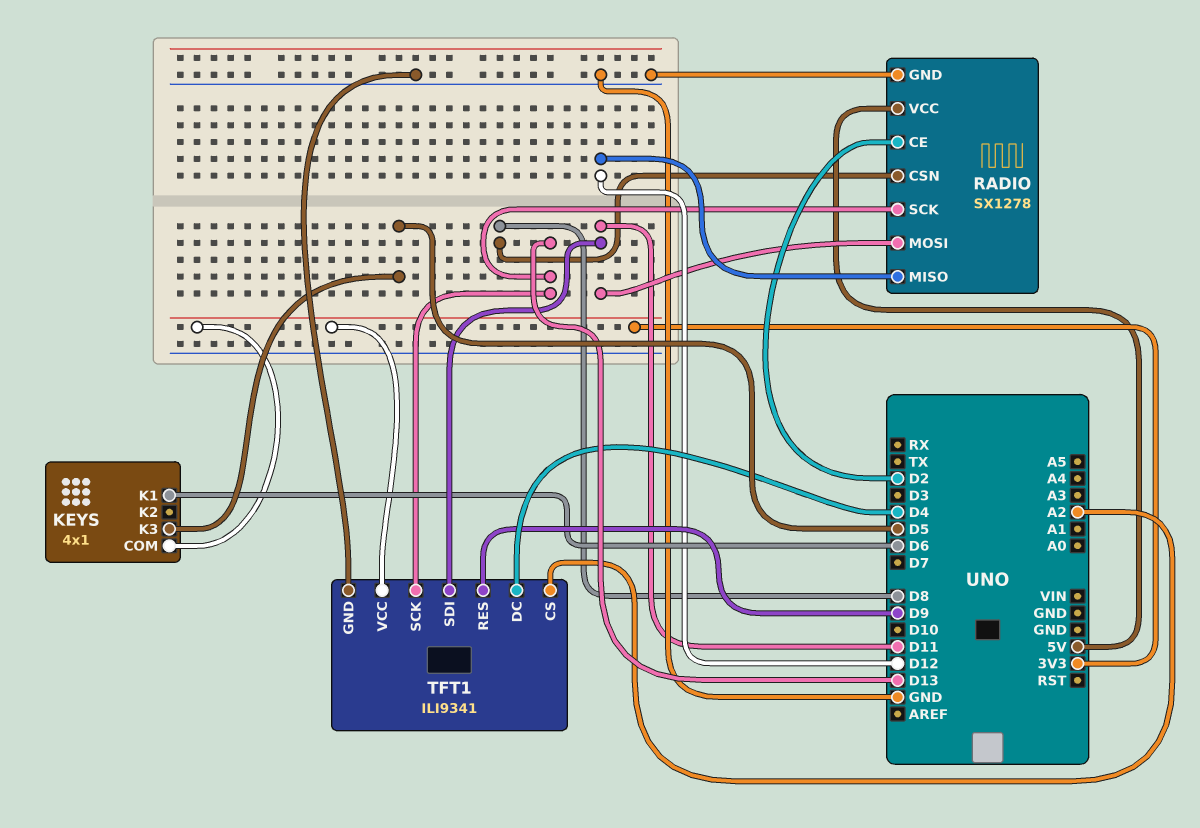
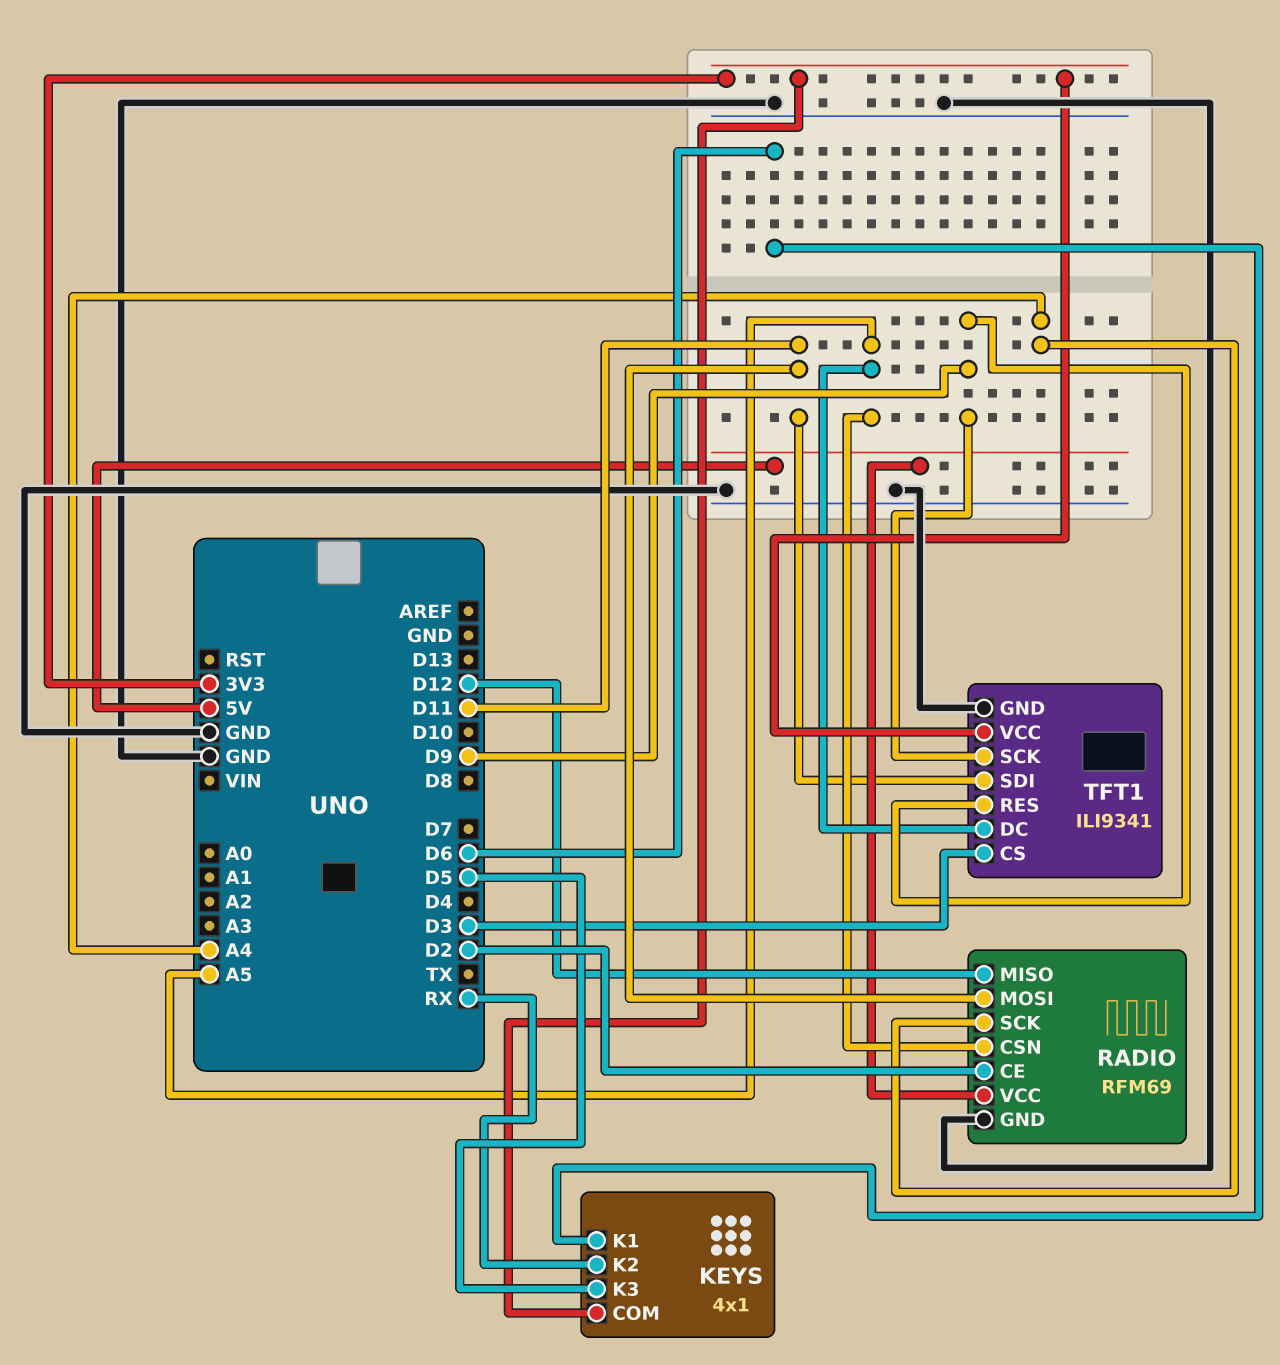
KEYS pin K2: none -> RX
RADIO: SX1278 -> RFM69
RADIO pin CSN: D8 -> A5
RADIO pin SCK: D13 -> A4
TFT1 pin CS: A2 -> D3
TFT1 pin DC: D4 -> A5
TFT1 pin SCK: D13 -> D9

